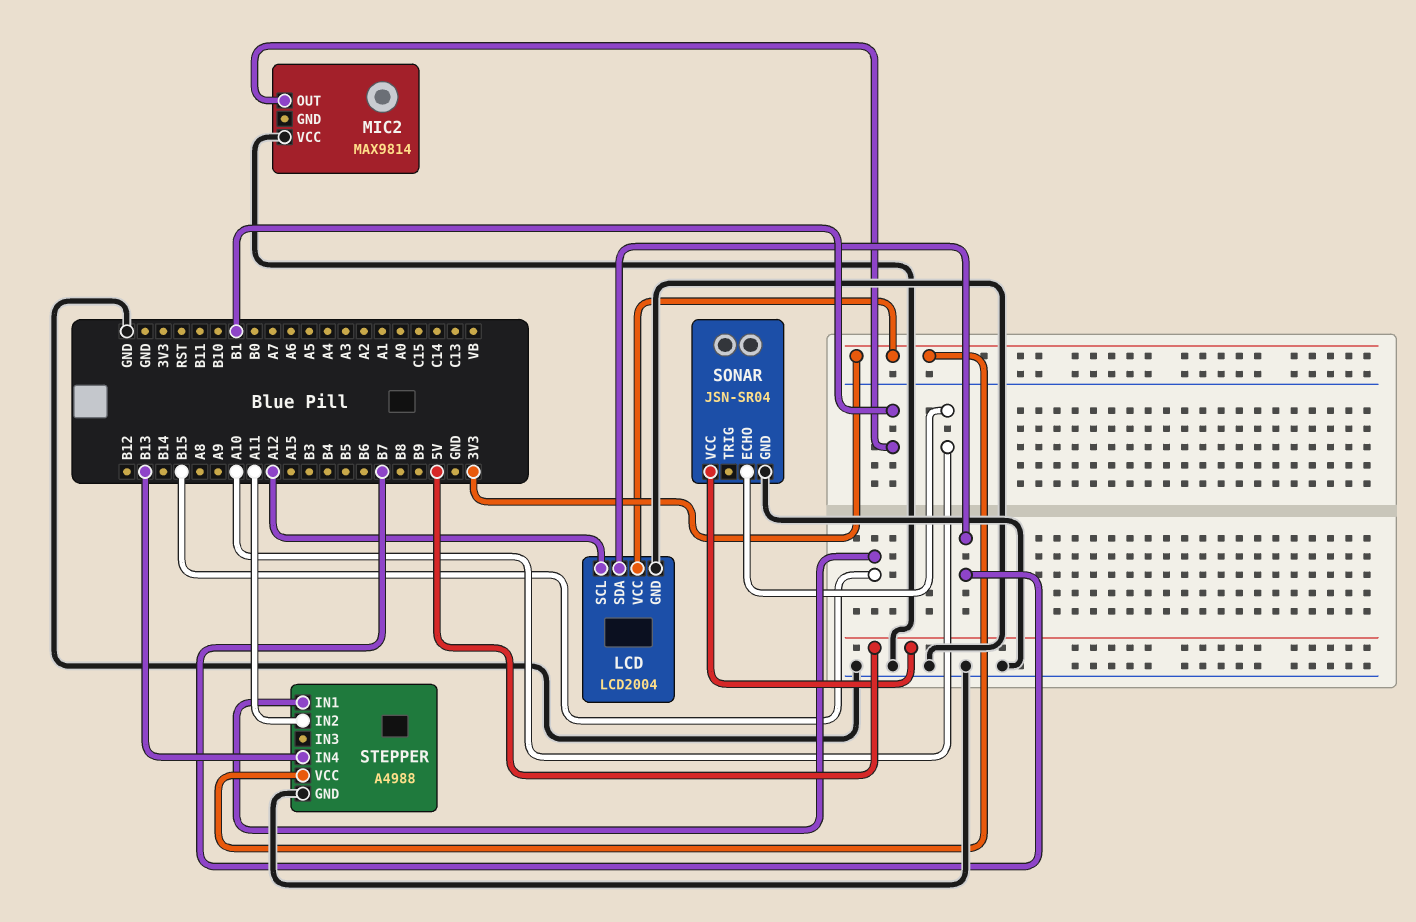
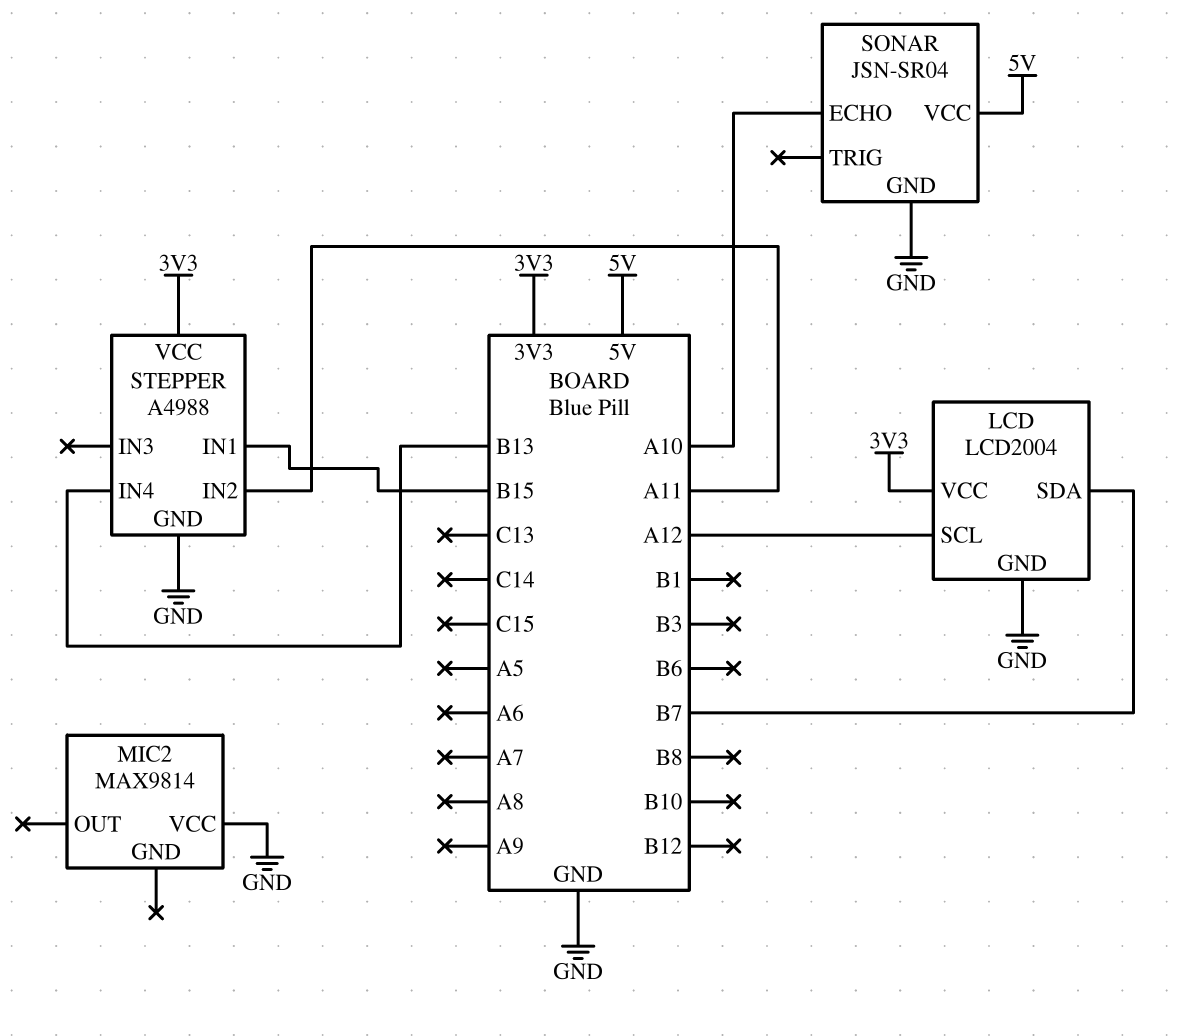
MIC2 pin OUT: B1 -> none

